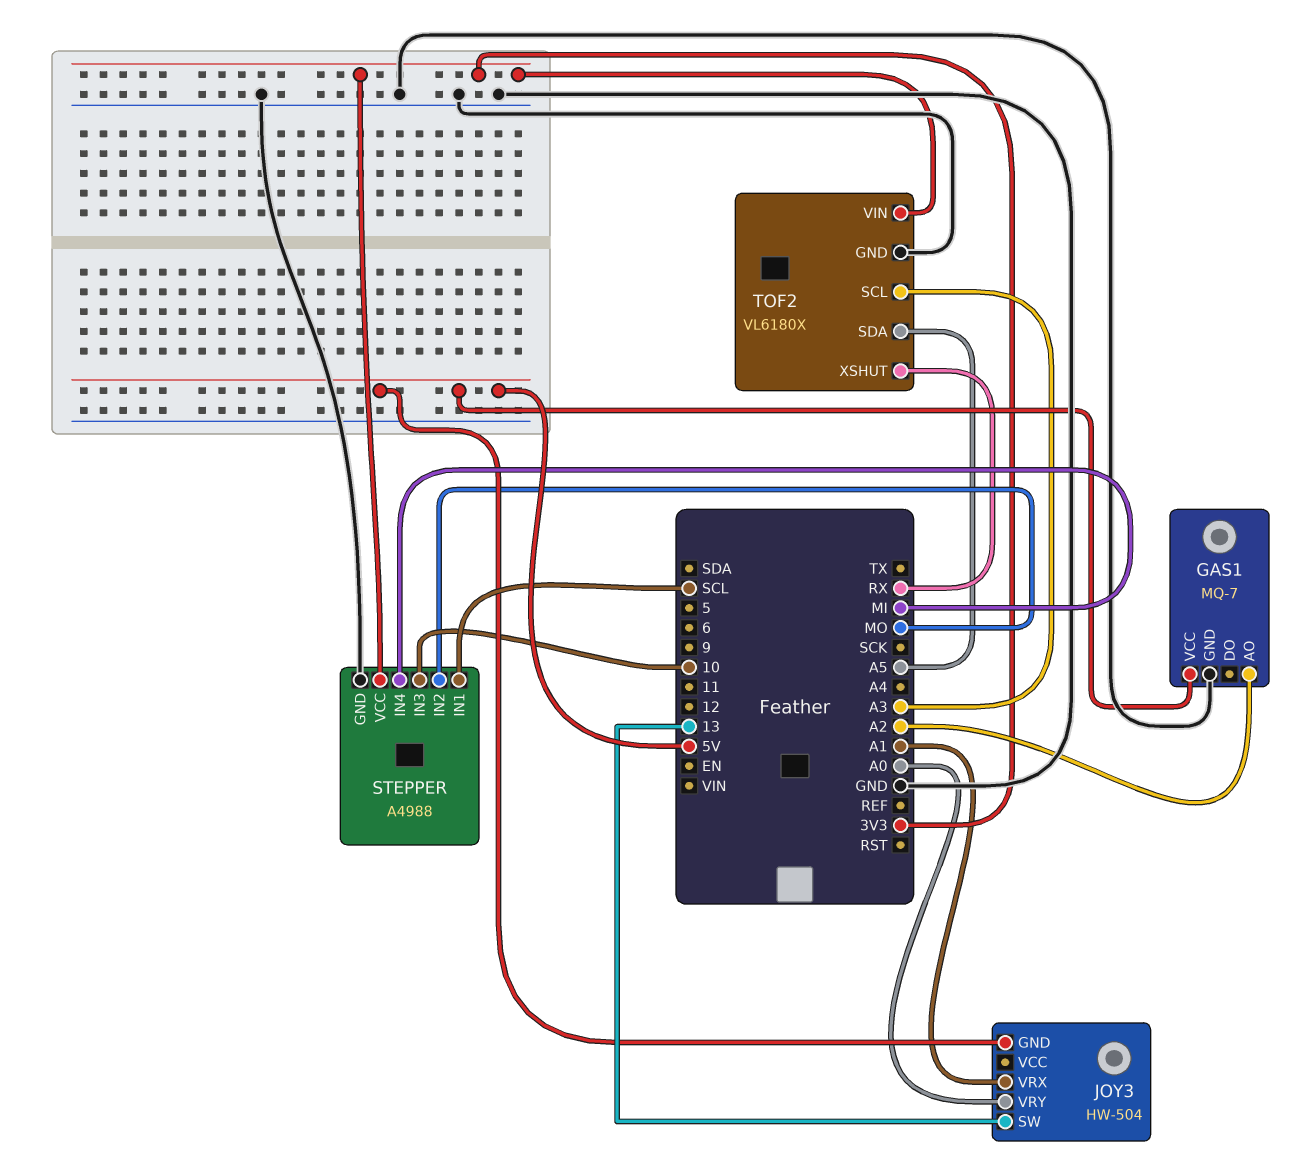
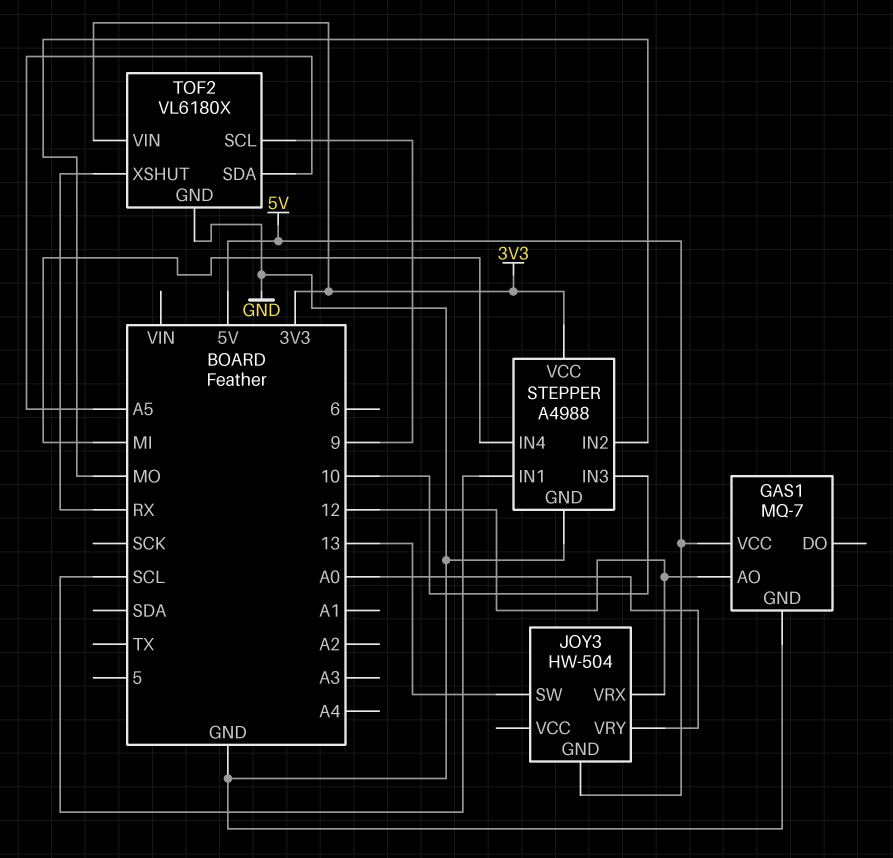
GAS1 pin AO: A2 -> 12
JOY3 pin VRX: A1 -> 12
TOF2 pin SCL: A3 -> 9

